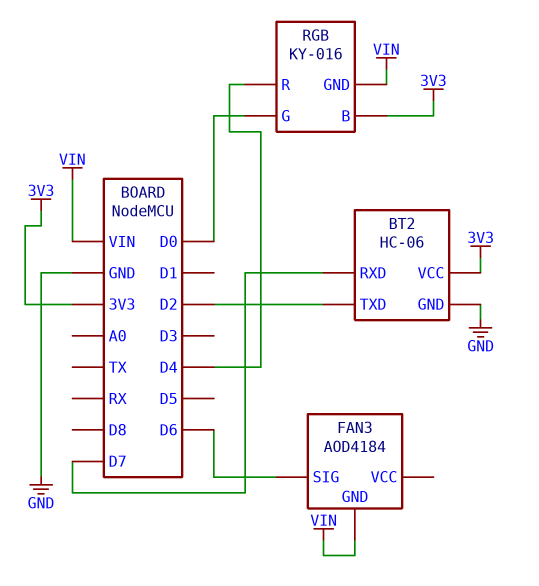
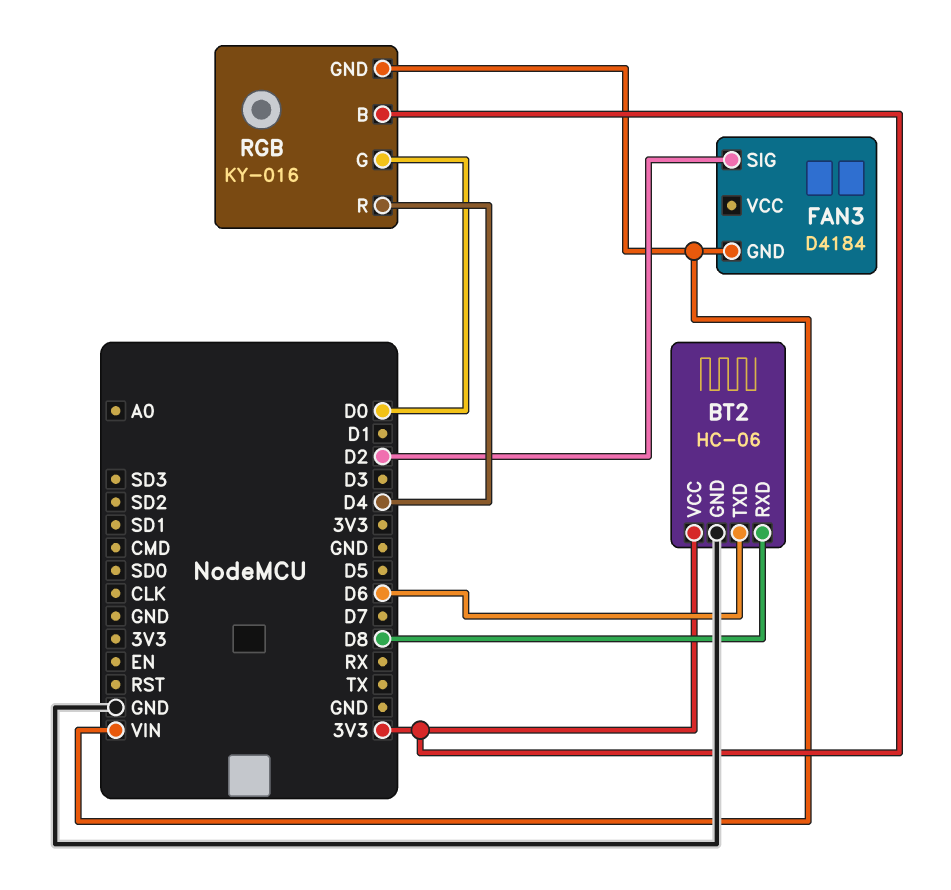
BT2 pin RXD: D7 -> D8
BT2 pin TXD: D2 -> D6
FAN3: AOD4184 -> D4184
FAN3 pin SIG: D6 -> D2

